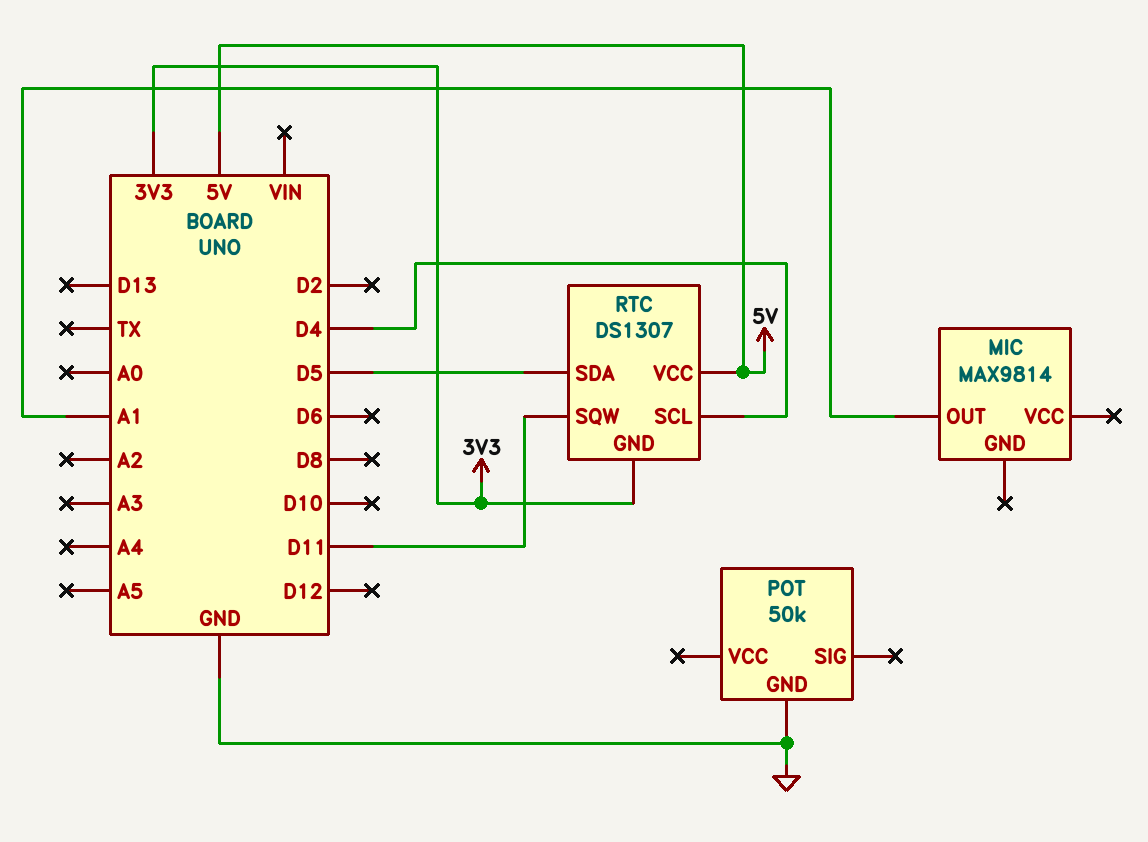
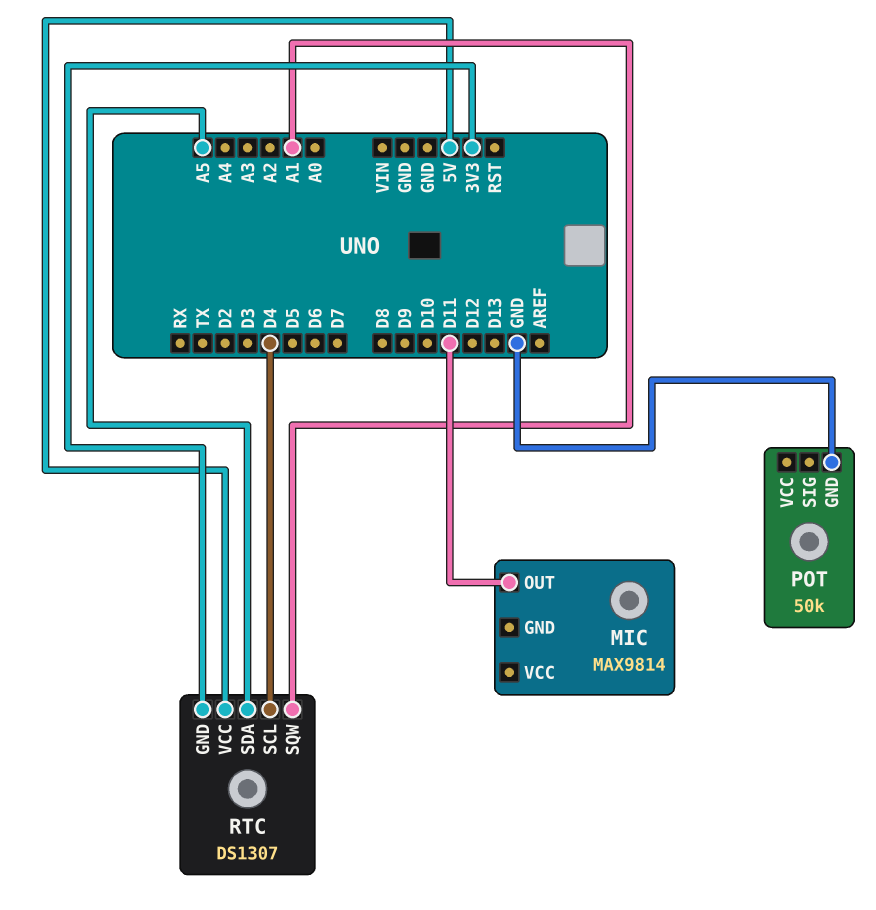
MIC pin OUT: A1 -> D11
RTC pin SDA: D5 -> A5
RTC pin SQW: D11 -> A1

